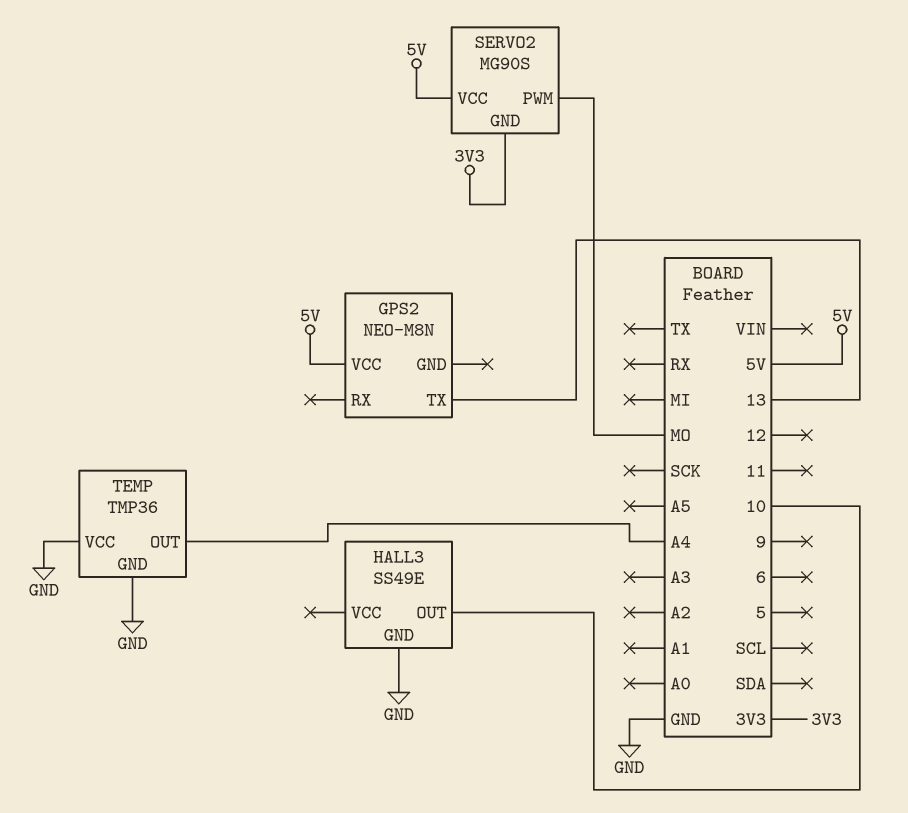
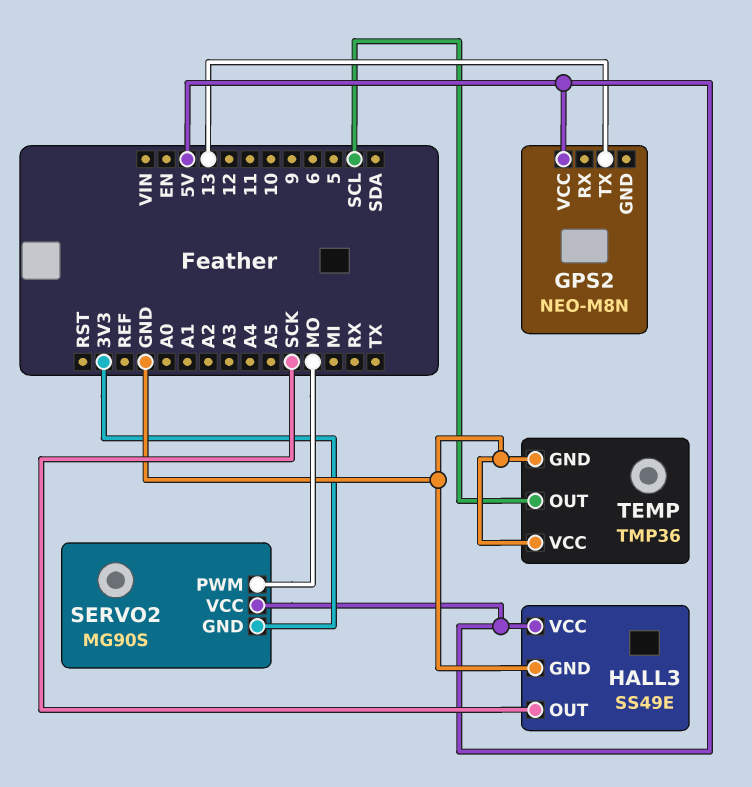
HALL3 pin OUT: 10 -> SCK
HALL3 pin VCC: none -> 5V
TEMP pin OUT: A4 -> SCL

